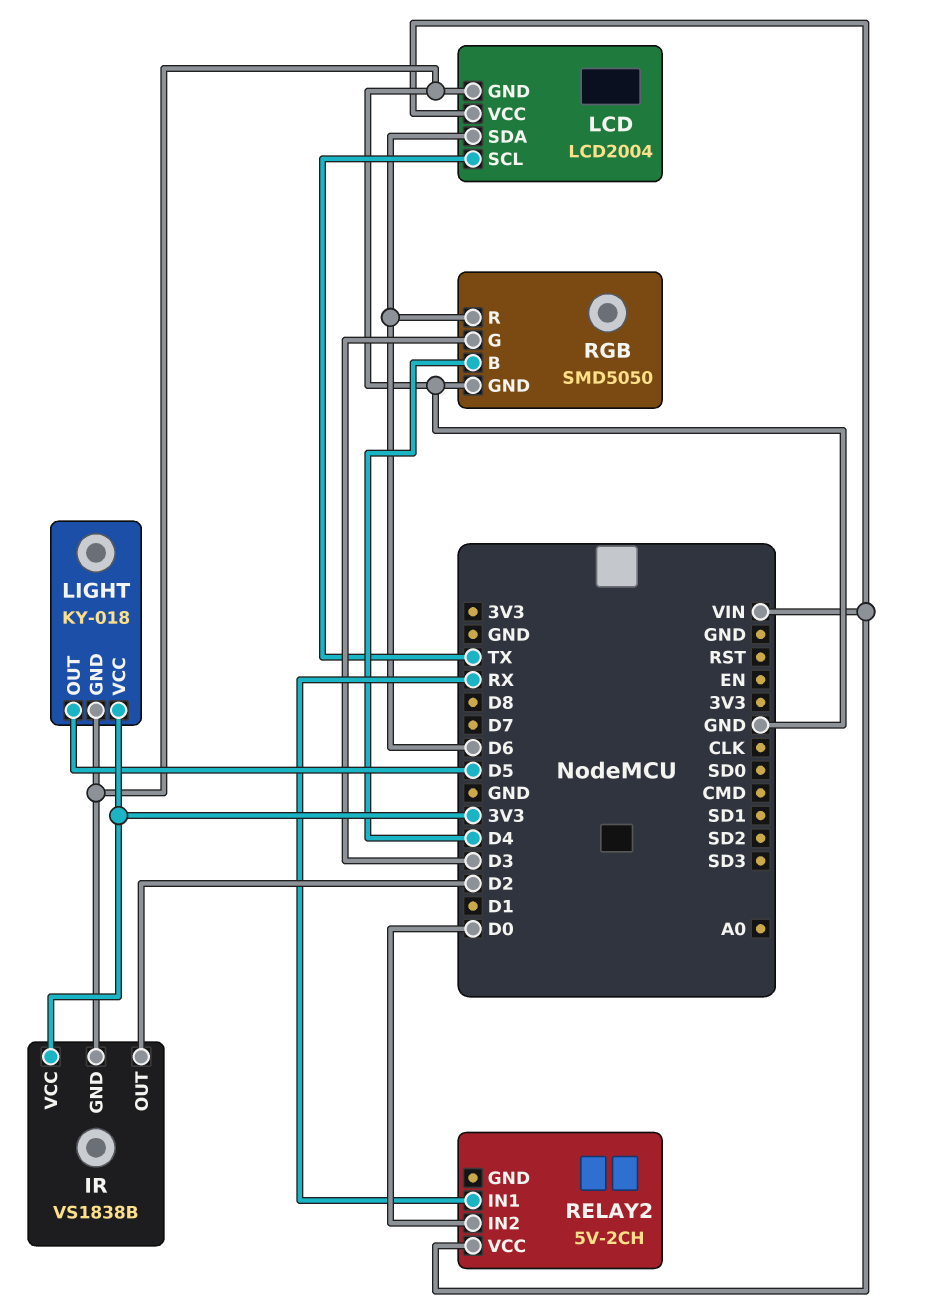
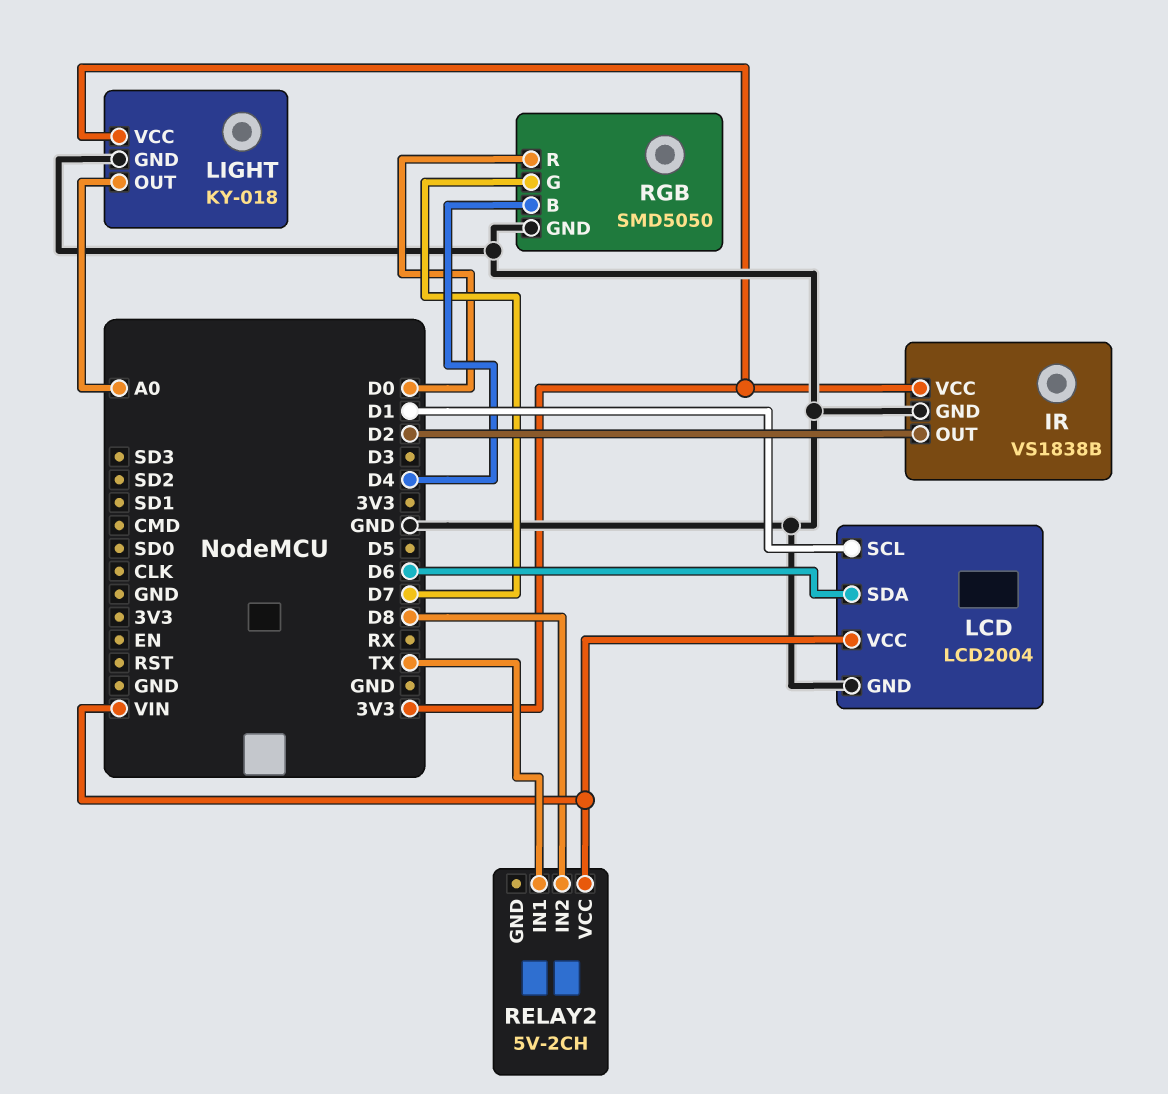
LCD pin SCL: TX -> D1
LIGHT pin OUT: D5 -> A0
RELAY2 pin IN1: RX -> TX
RELAY2 pin IN2: D0 -> D8
RGB pin G: D3 -> D7
RGB pin R: D6 -> D0

